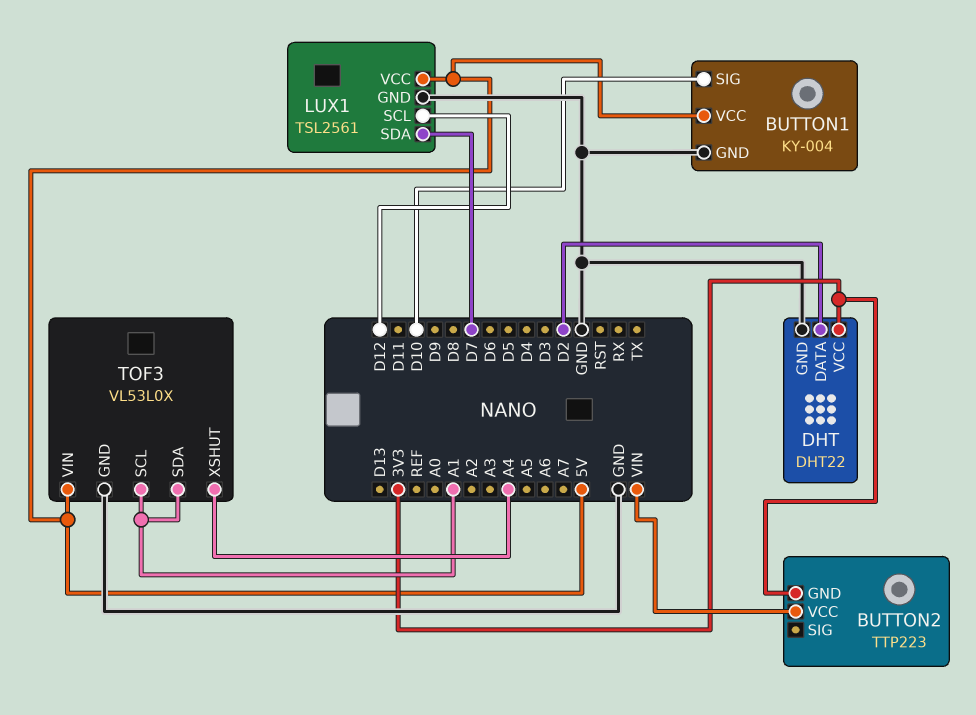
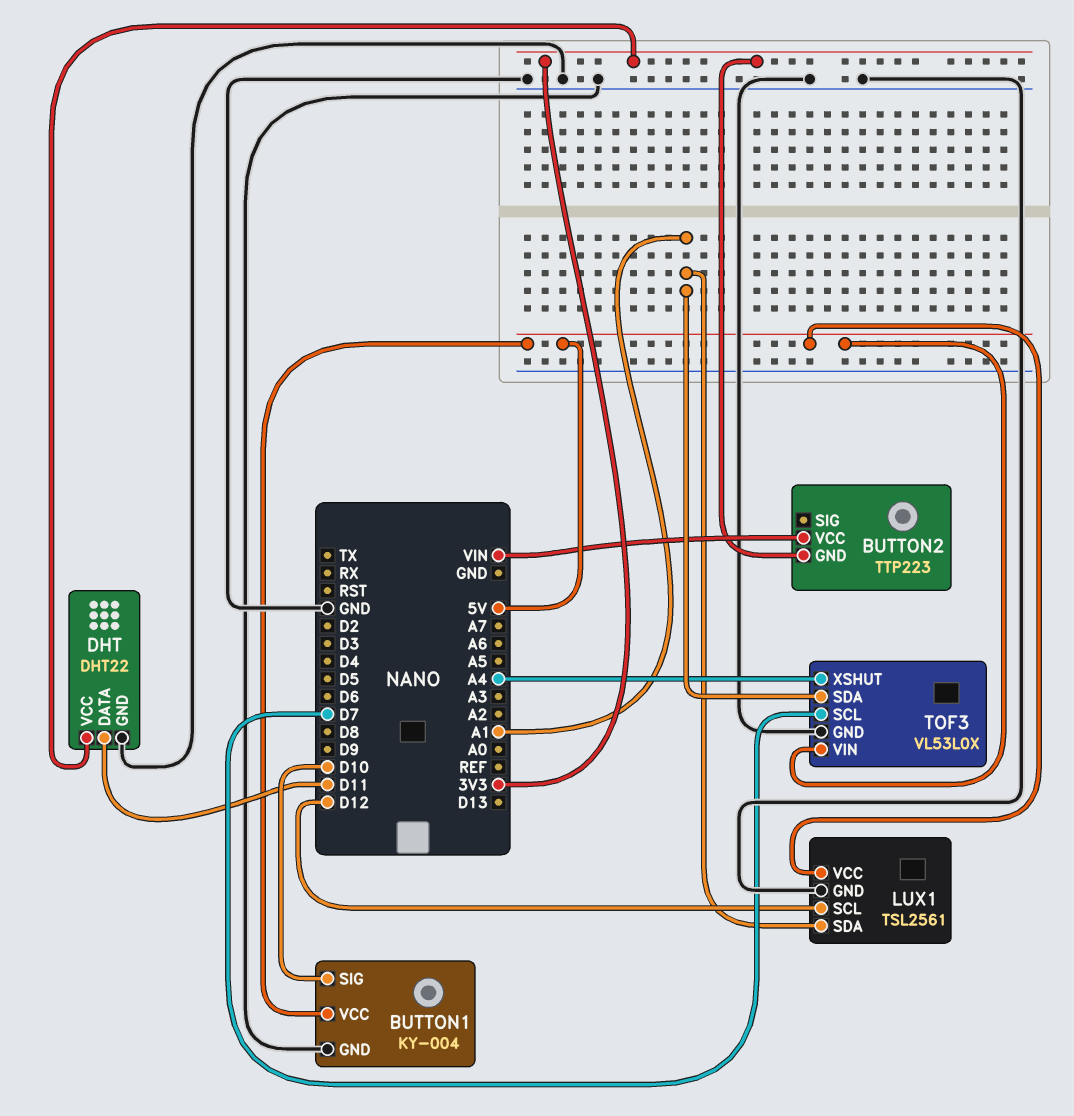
DHT pin DATA: D2 -> D11
LUX1 pin SDA: D7 -> A1
TOF3 pin SCL: A1 -> D7

